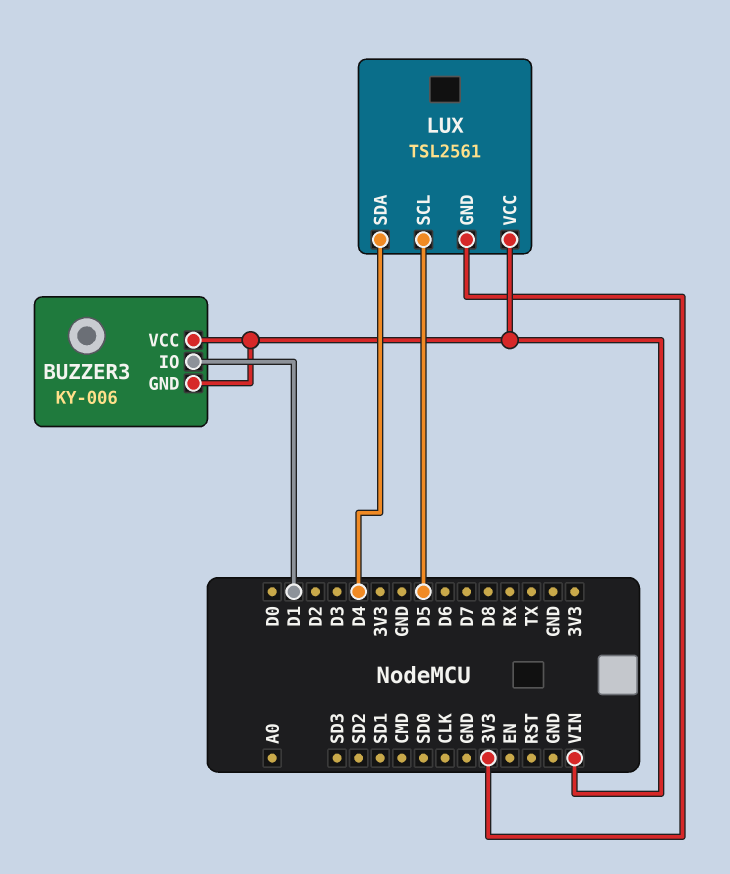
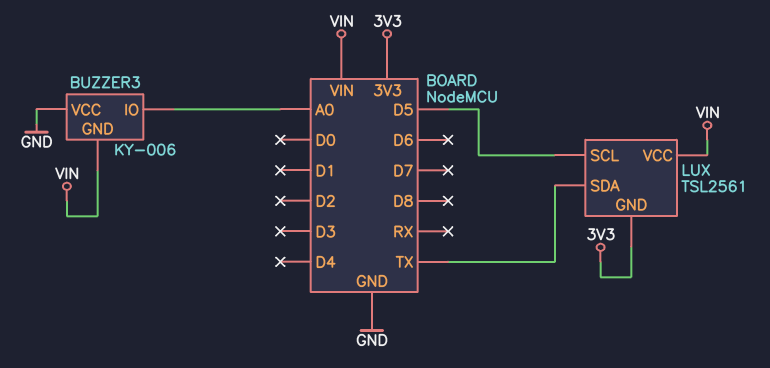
BUZZER3 pin IO: D1 -> A0
BUZZER3 pin VCC: VIN -> GND
LUX pin SDA: D4 -> TX

